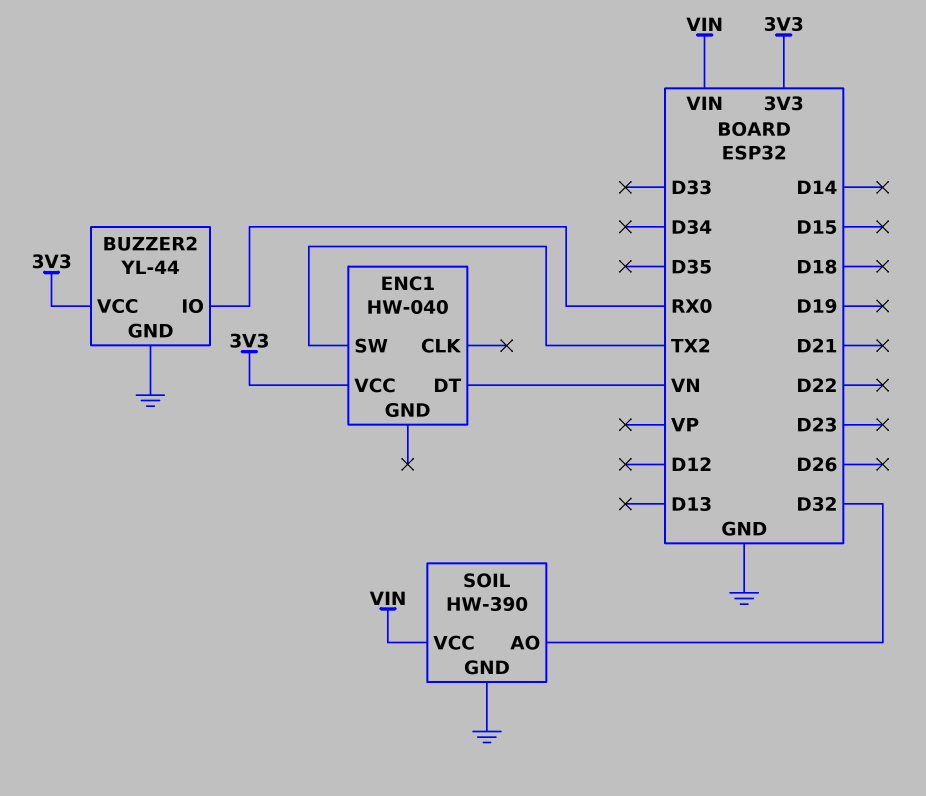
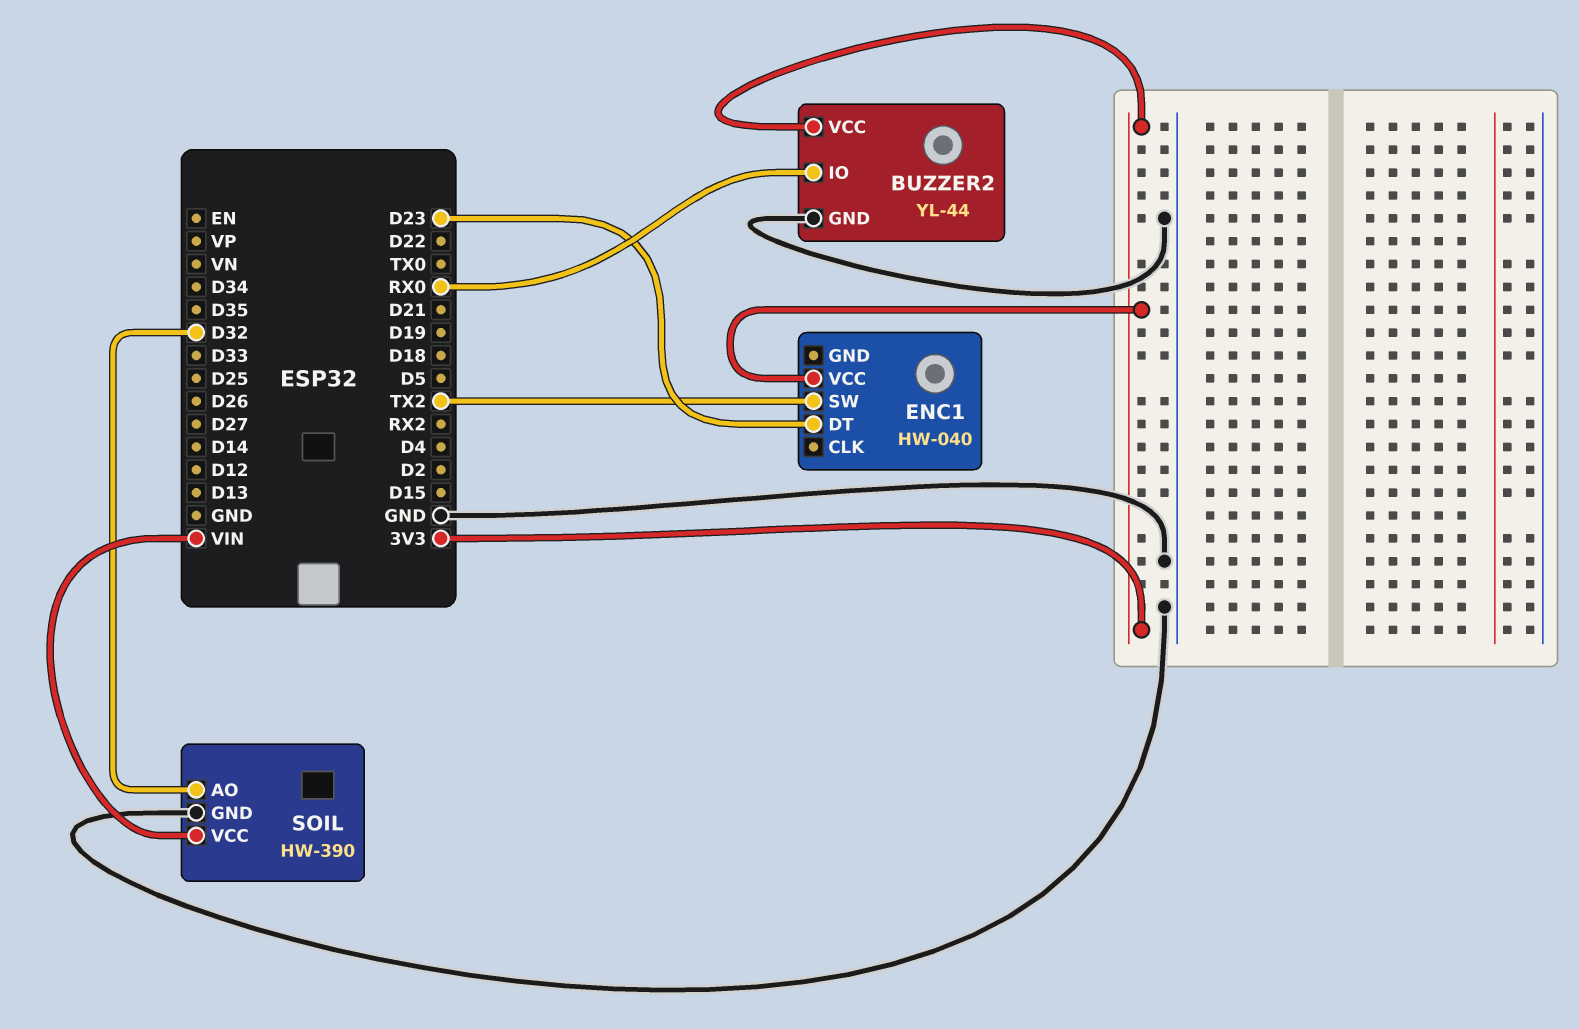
ENC1 pin DT: VN -> D23

